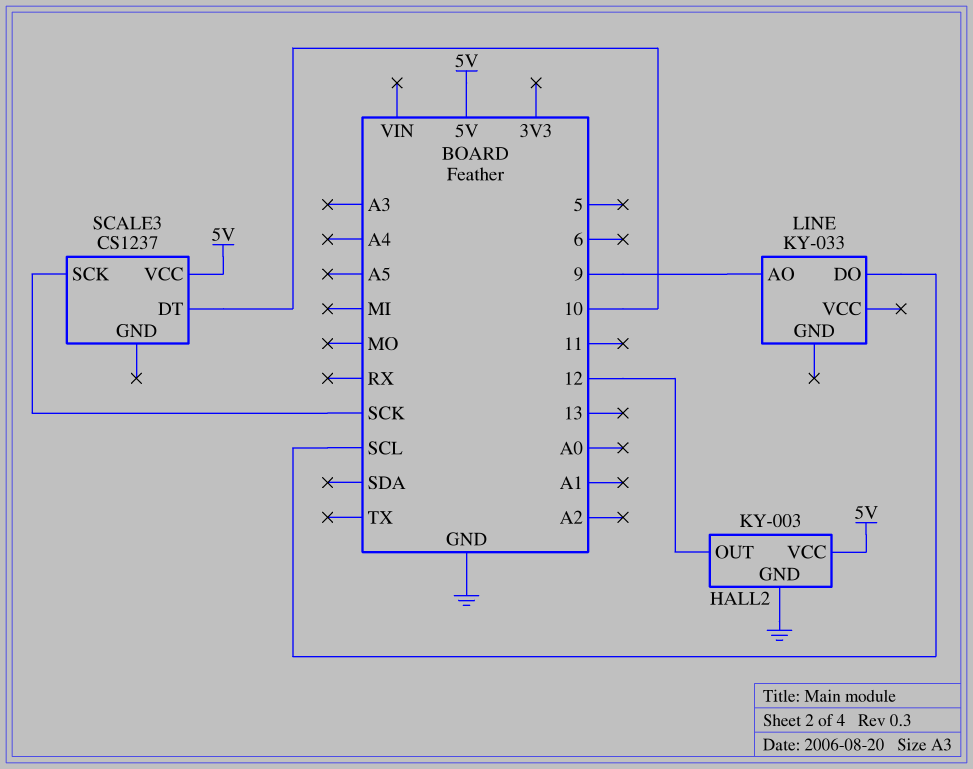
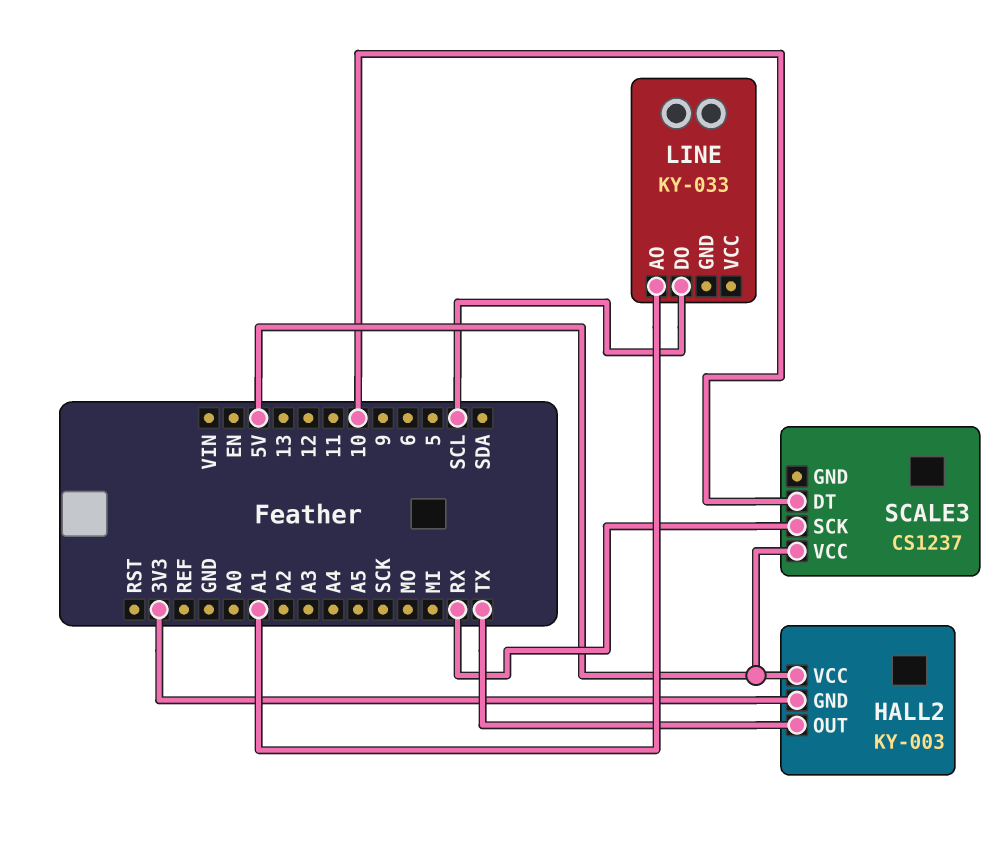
HALL2 pin GND: GND -> 3V3
HALL2 pin OUT: 12 -> TX
LINE pin AO: 9 -> A1
SCALE3 pin SCK: SCK -> RX

